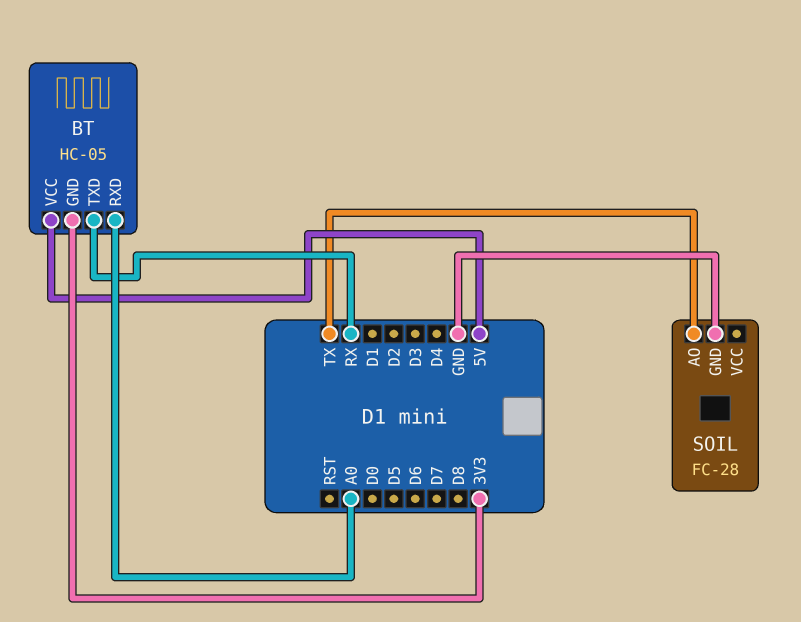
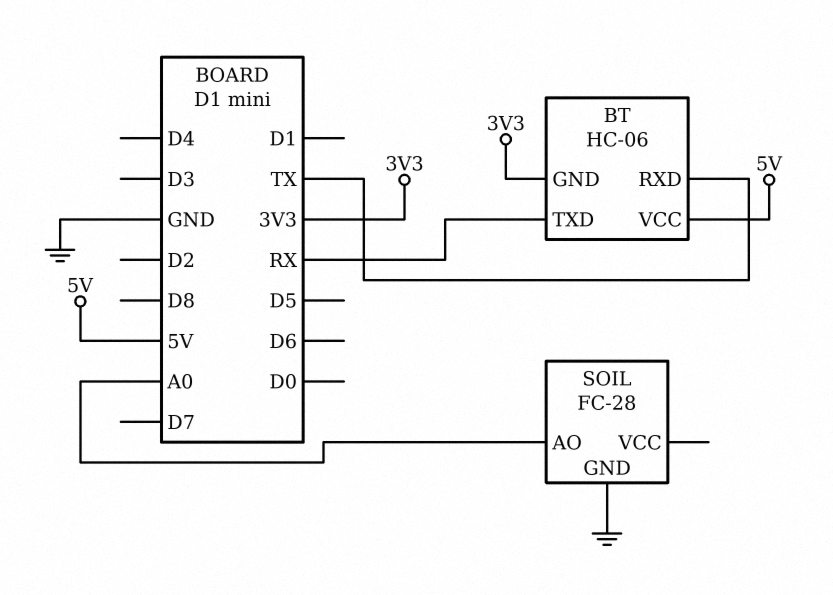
BT: HC-05 -> HC-06
BT pin RXD: A0 -> TX
SOIL pin AO: TX -> A0

